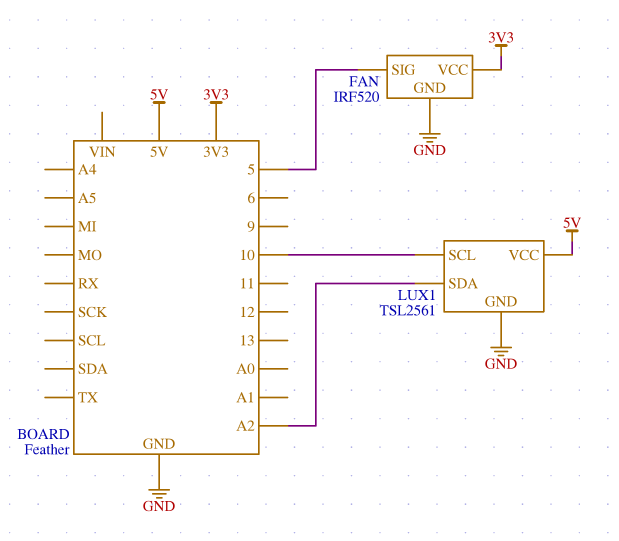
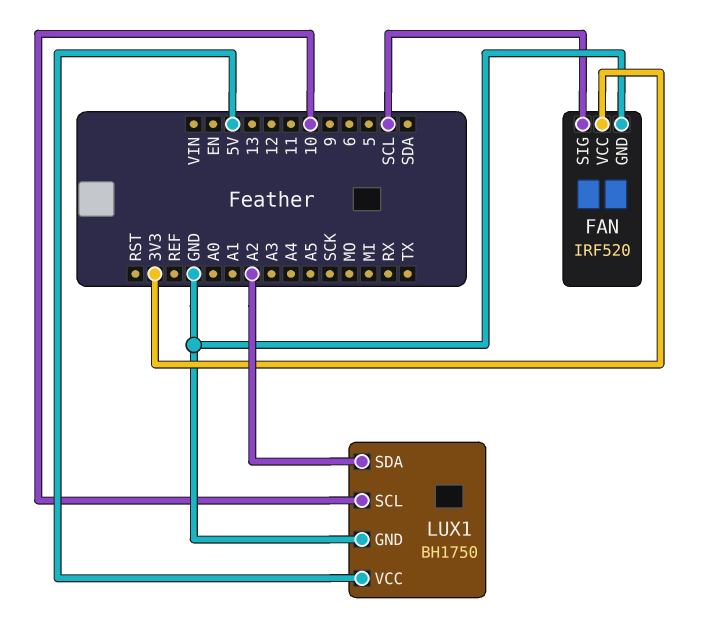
FAN pin SIG: 5 -> SCL
LUX1: TSL2561 -> BH1750

